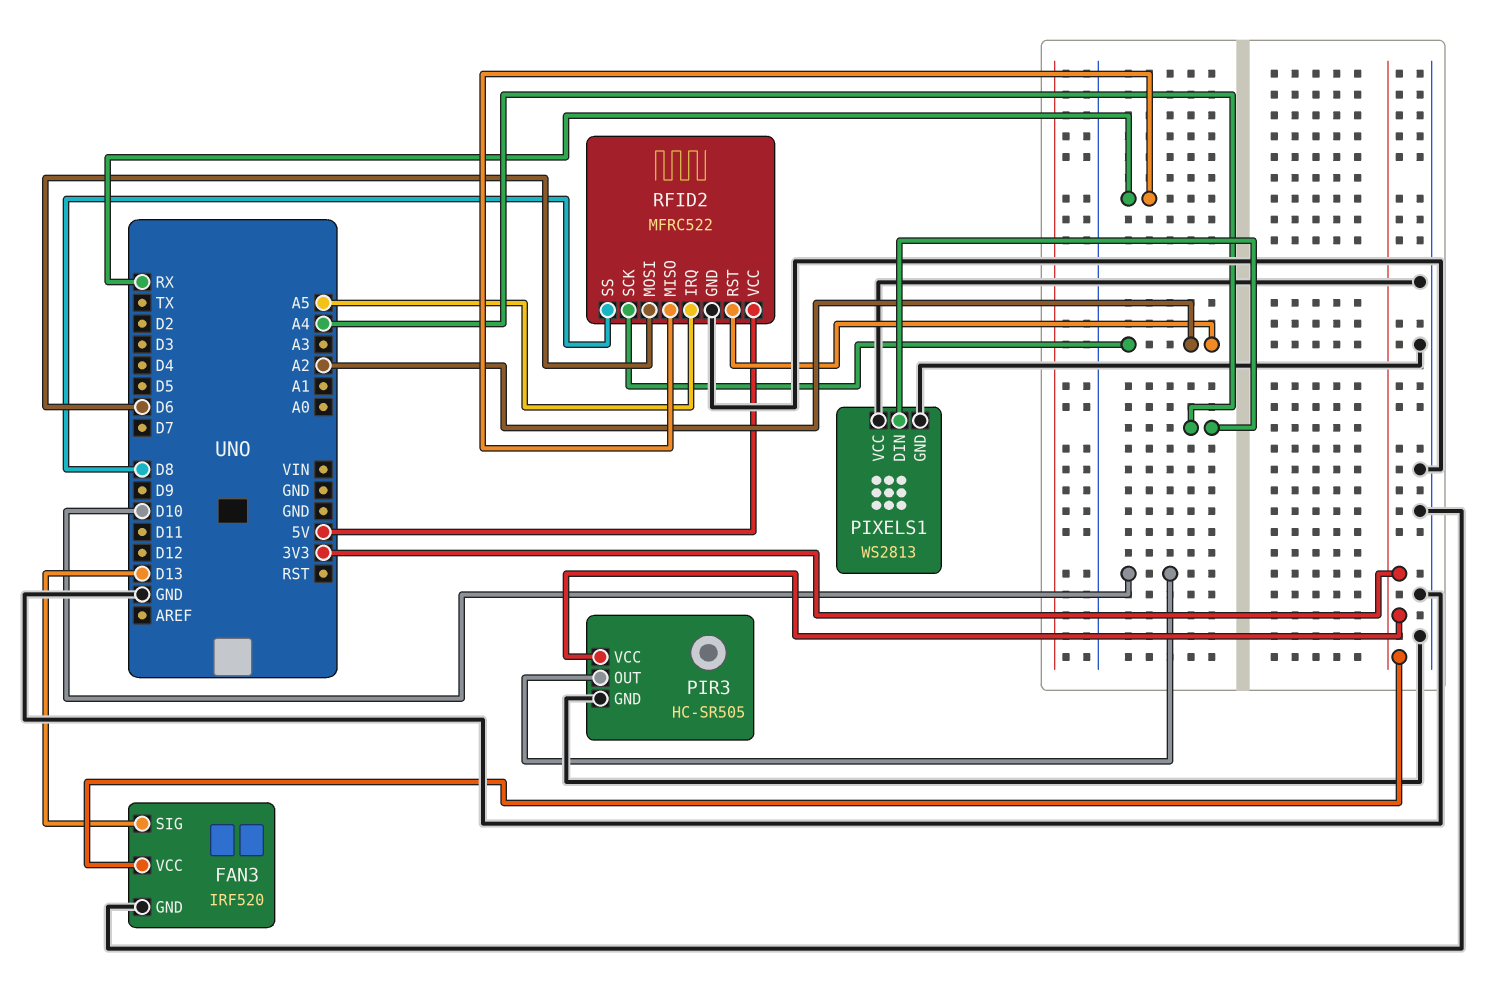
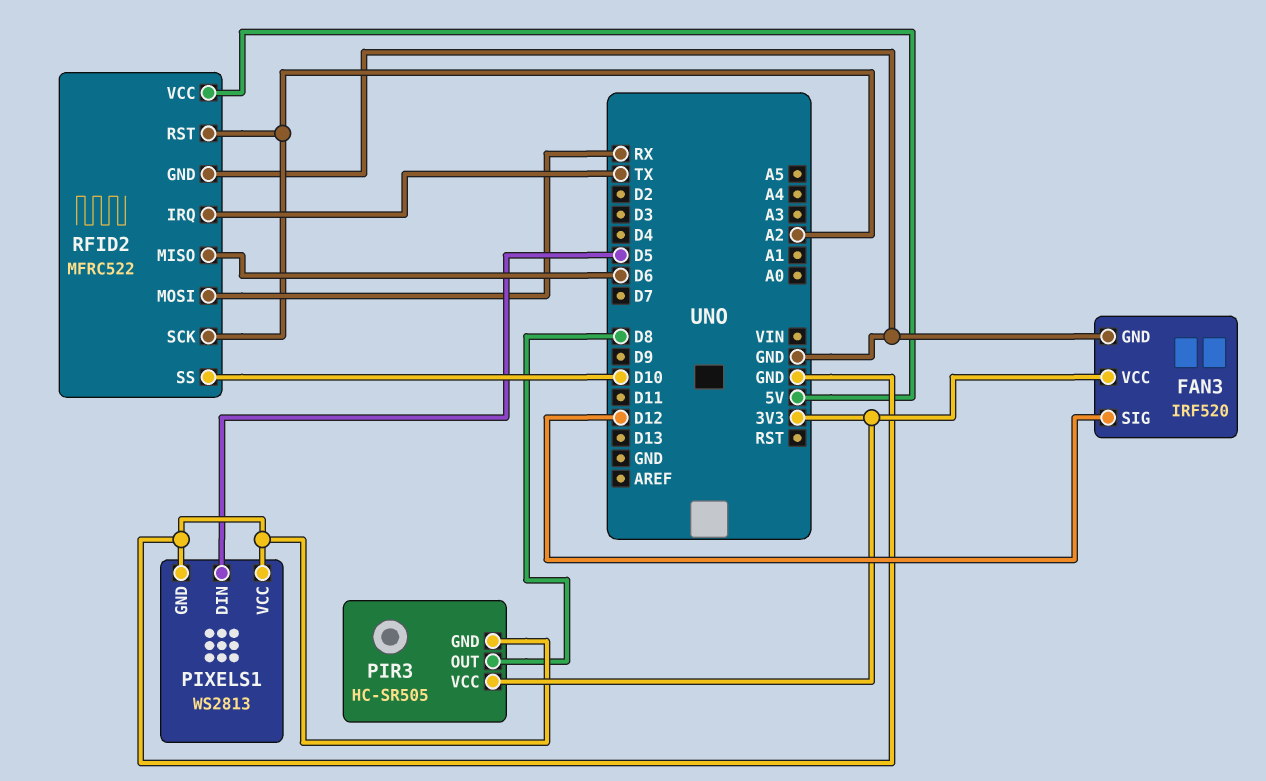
FAN3 pin SIG: D13 -> D12
PIR3 pin OUT: D10 -> D8
PIXELS1 pin DIN: A4 -> D5
RFID2 pin IRQ: A5 -> TX
RFID2 pin MISO: RX -> D6
RFID2 pin MOSI: D6 -> RX
RFID2 pin SS: D8 -> D10

